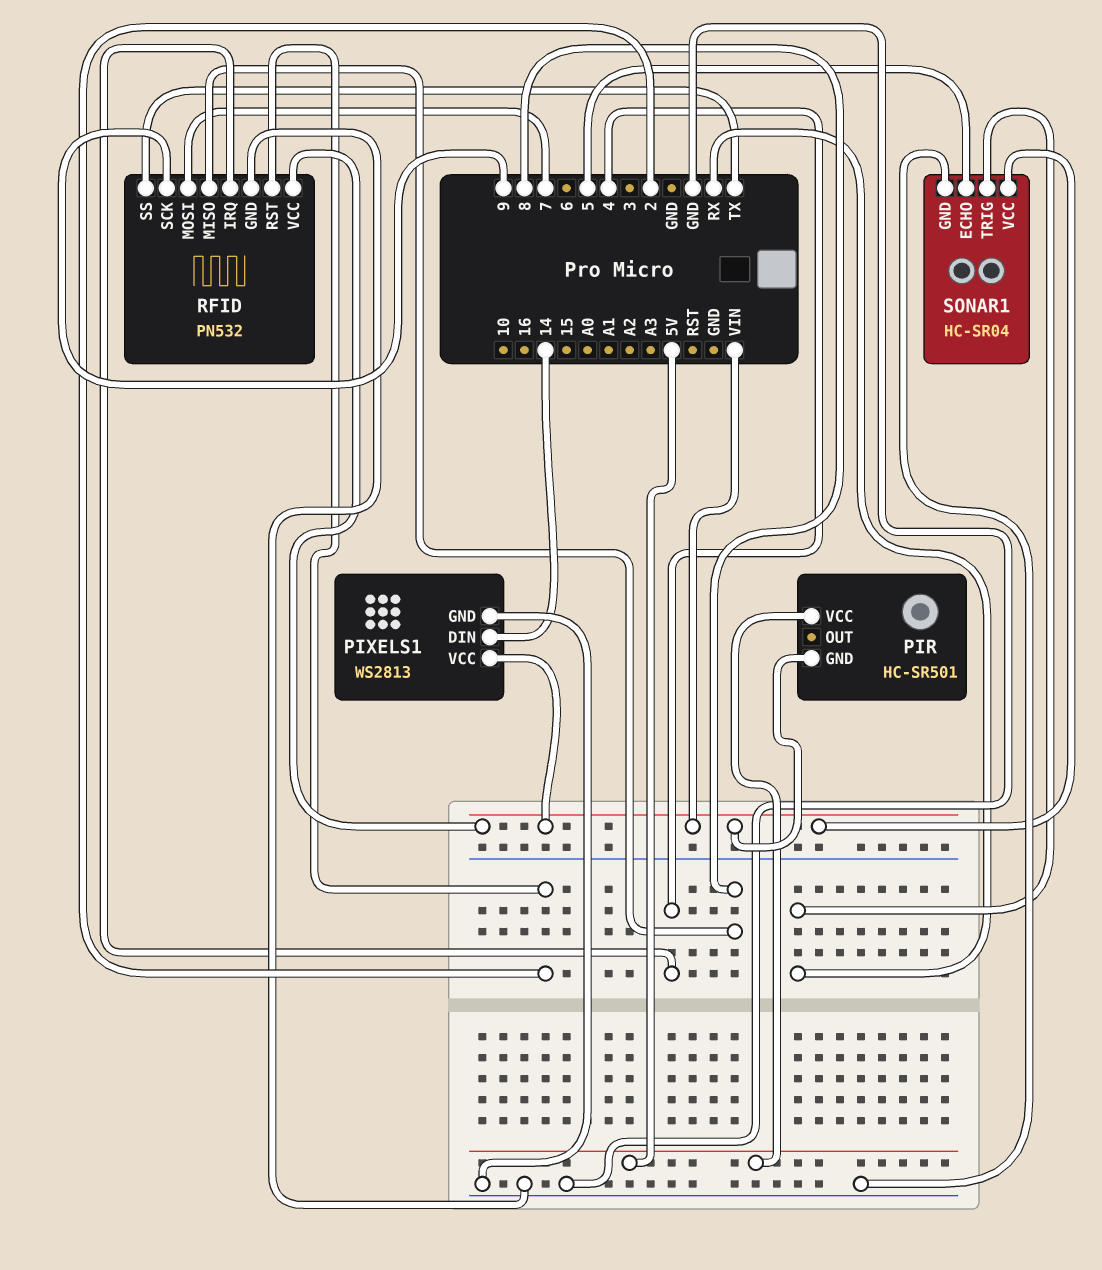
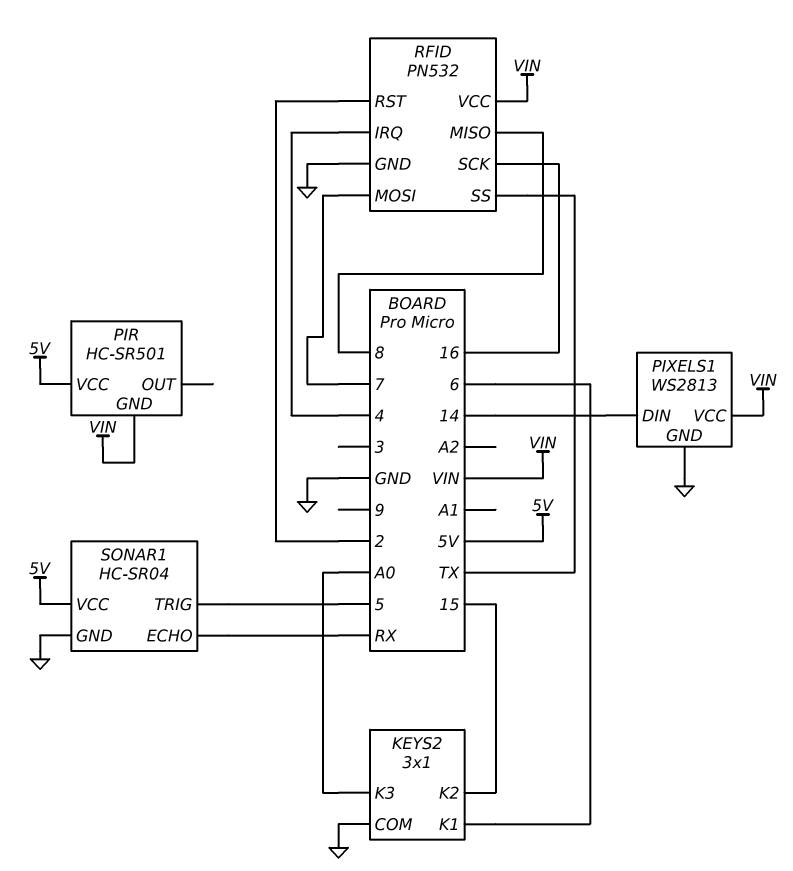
KEYS2: none -> 3x1
KEYS2 pin COM: none -> GND
KEYS2 pin K1: none -> 6
KEYS2 pin K2: none -> 15
KEYS2 pin K3: none -> A0
RFID pin SCK: 9 -> 16
SONAR1 pin ECHO: 5 -> RX
SONAR1 pin TRIG: RX -> 5
SONAR1 pin VCC: VIN -> 5V

